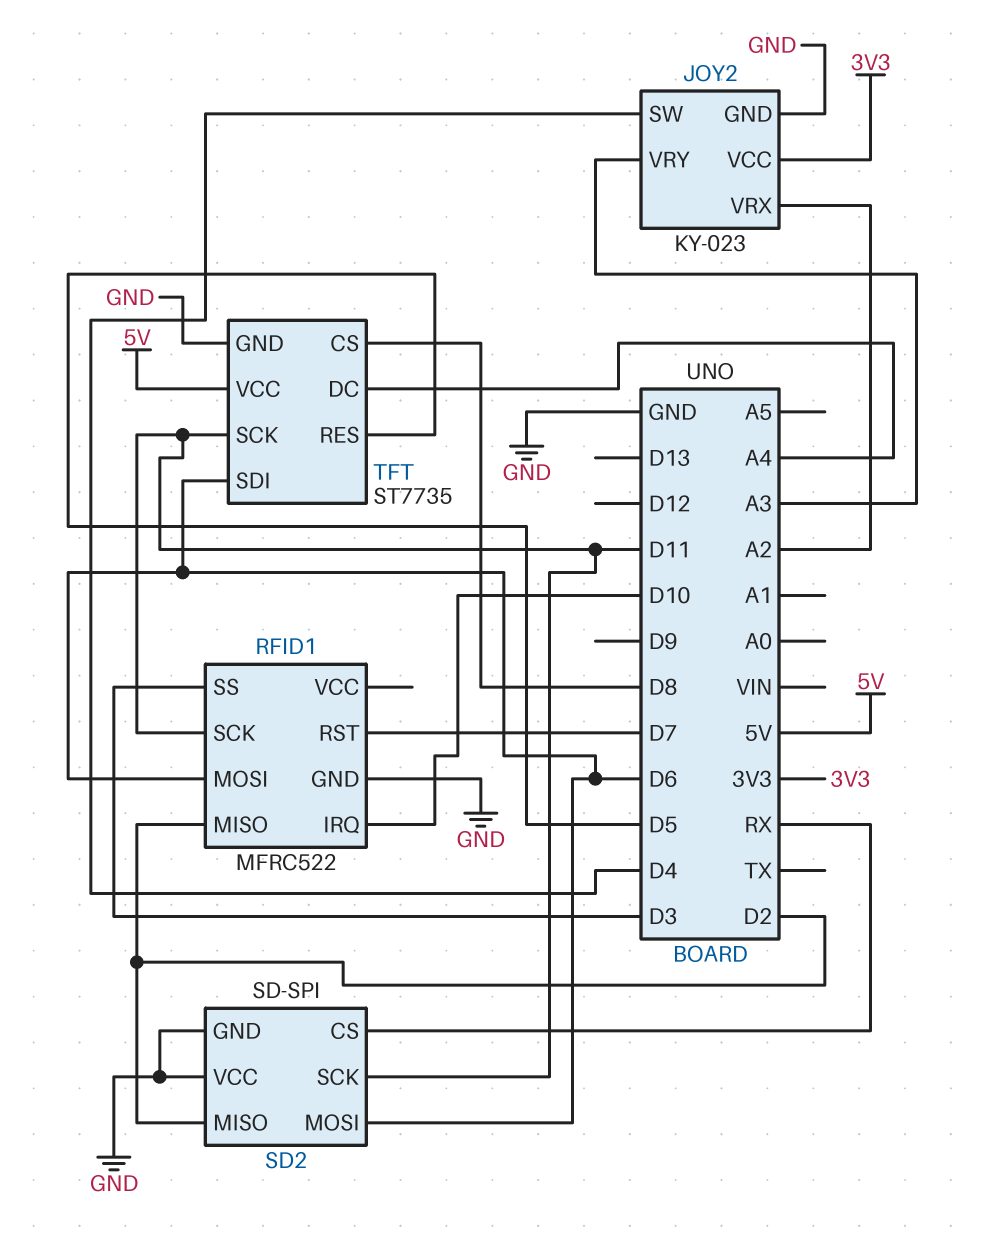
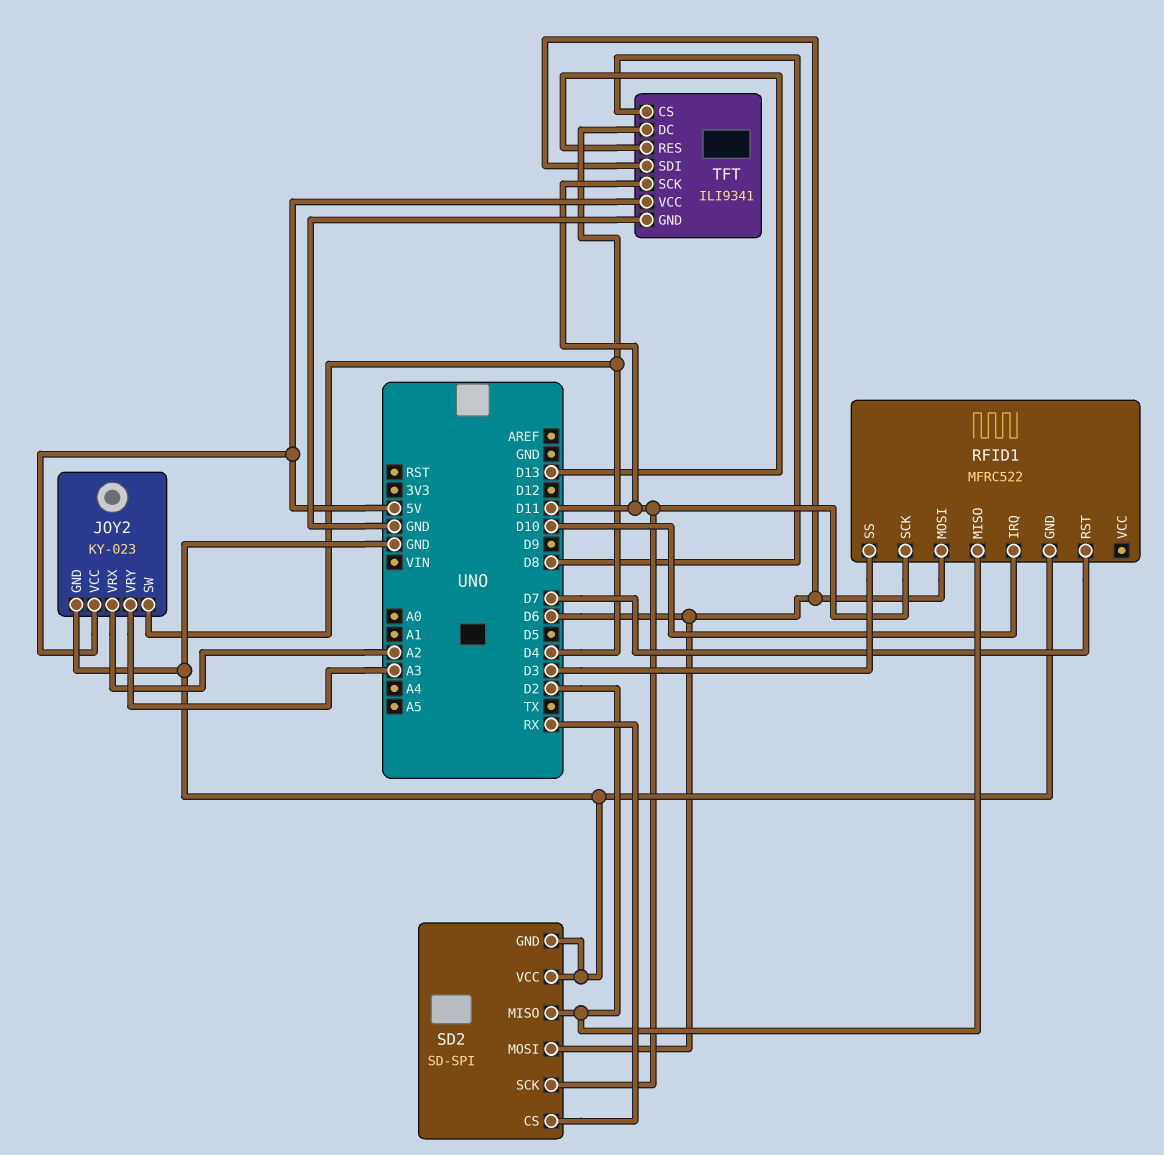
JOY2 pin VCC: 3V3 -> 5V
TFT: ST7735 -> ILI9341
TFT pin DC: A4 -> D4
TFT pin RES: D5 -> D13

